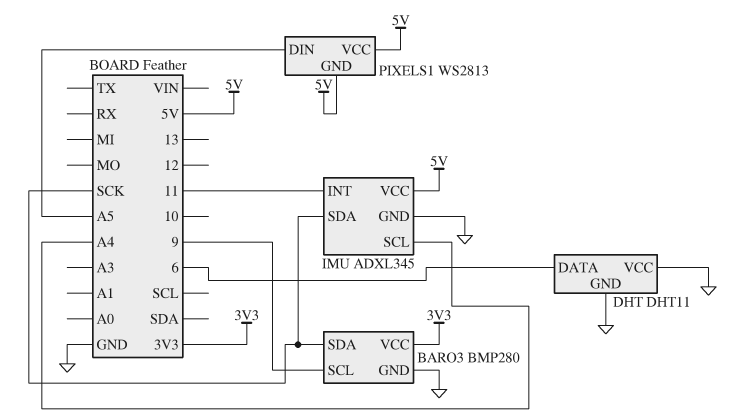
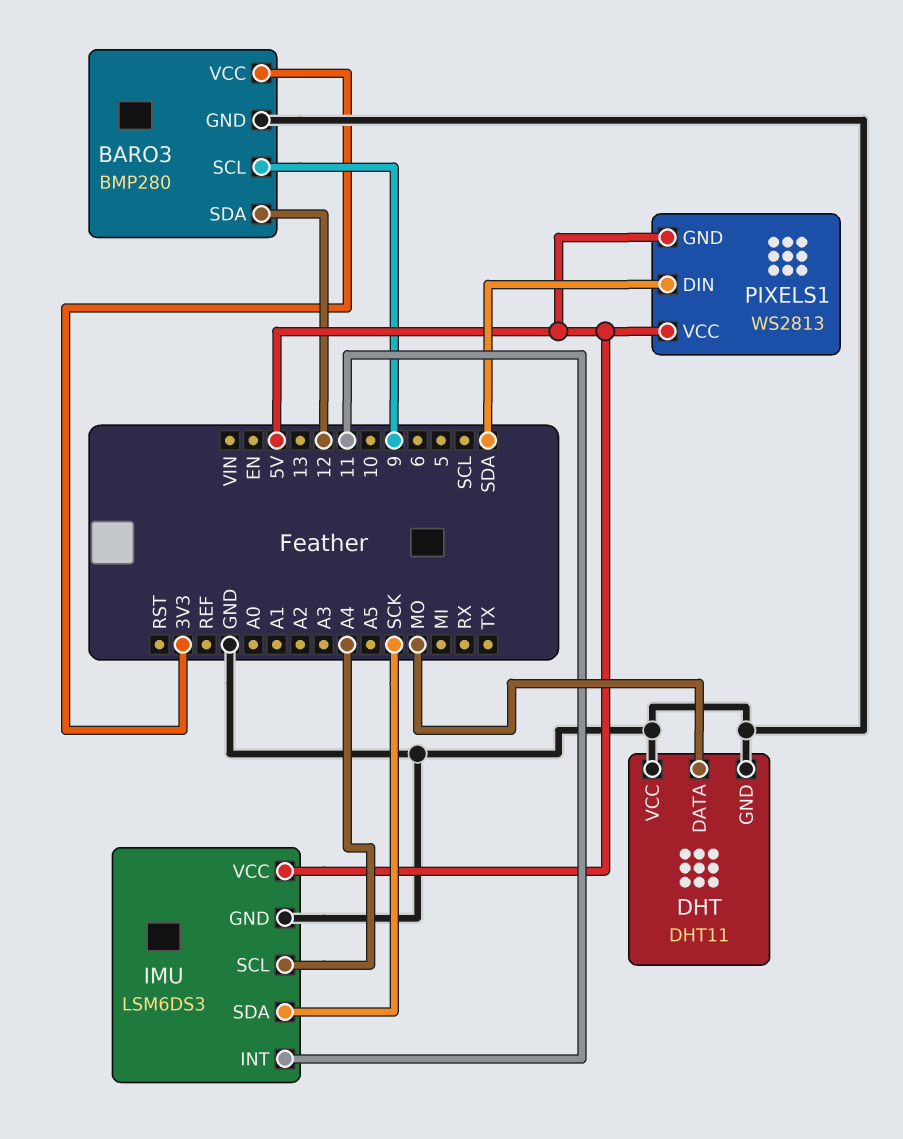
BARO3 pin SDA: SCK -> 12
DHT pin DATA: 6 -> MO
IMU: ADXL345 -> LSM6DS3
PIXELS1 pin DIN: A5 -> SDA

